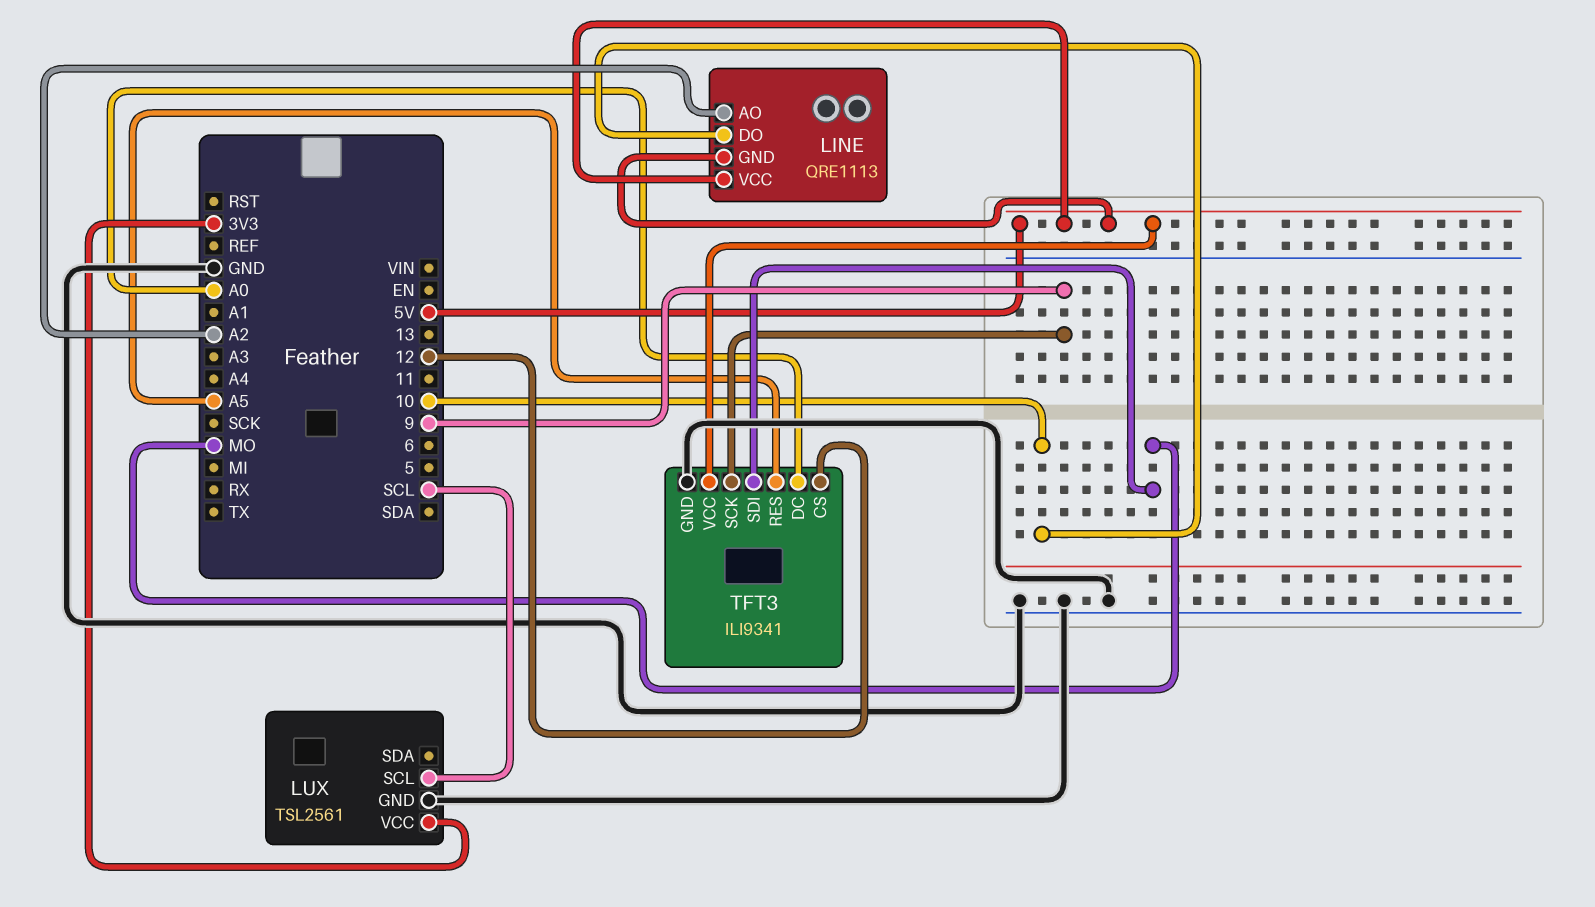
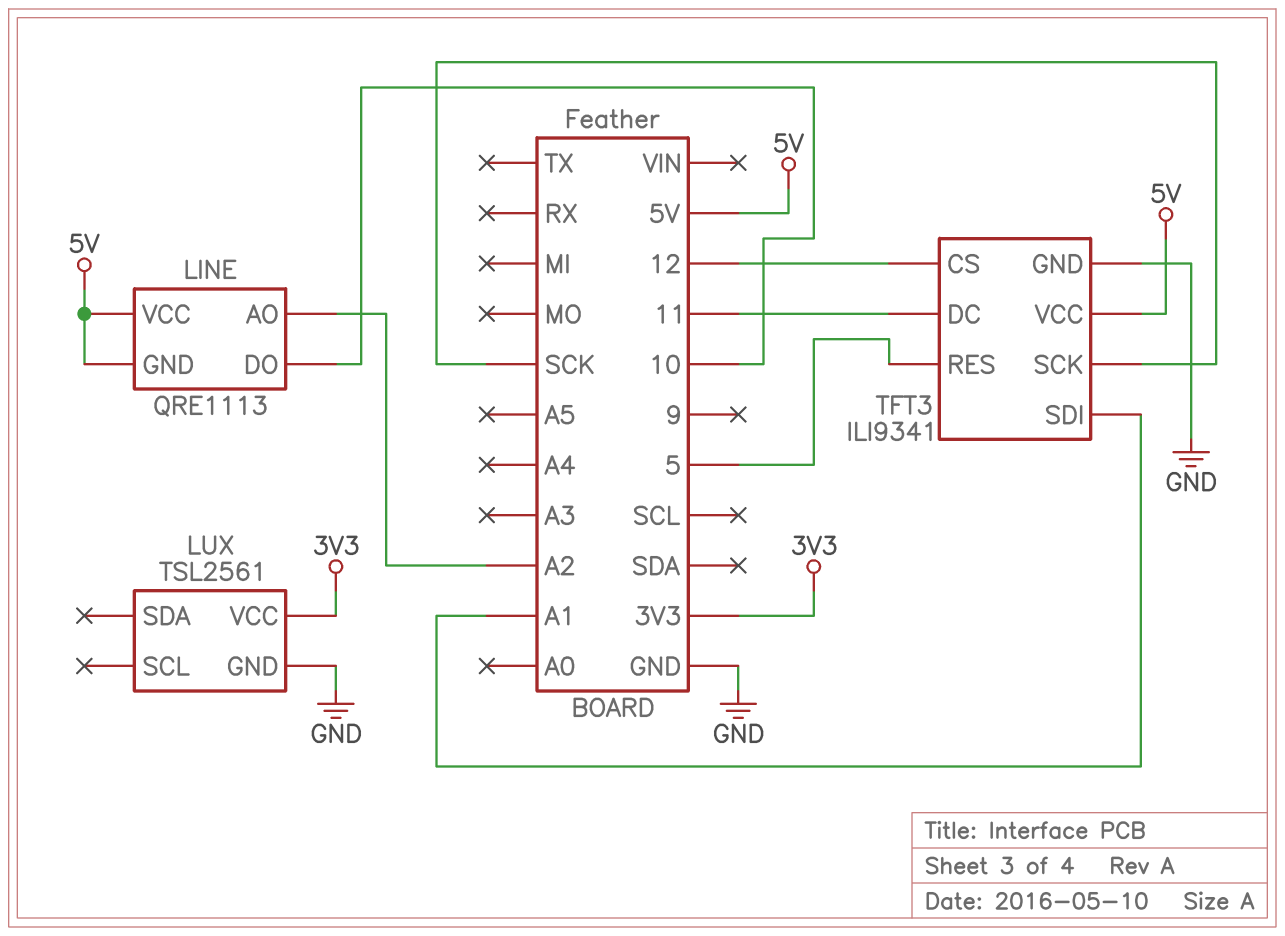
LUX pin SCL: SCL -> none
TFT3 pin DC: A0 -> 11
TFT3 pin RES: A5 -> 5
TFT3 pin SCK: 9 -> SCK
TFT3 pin SDI: MO -> A1

